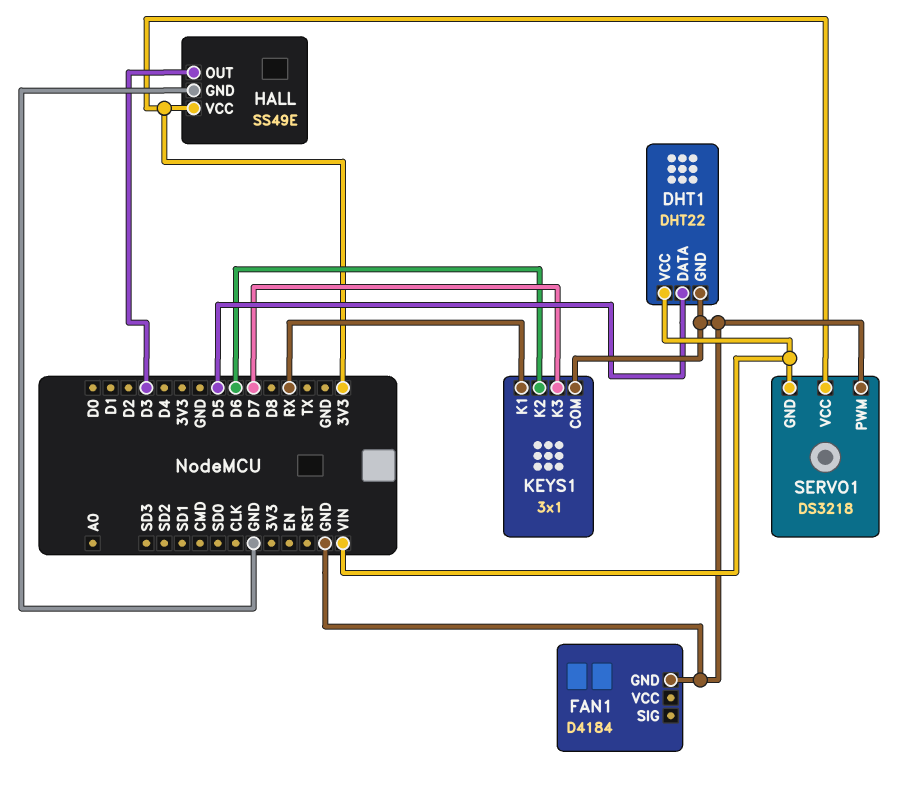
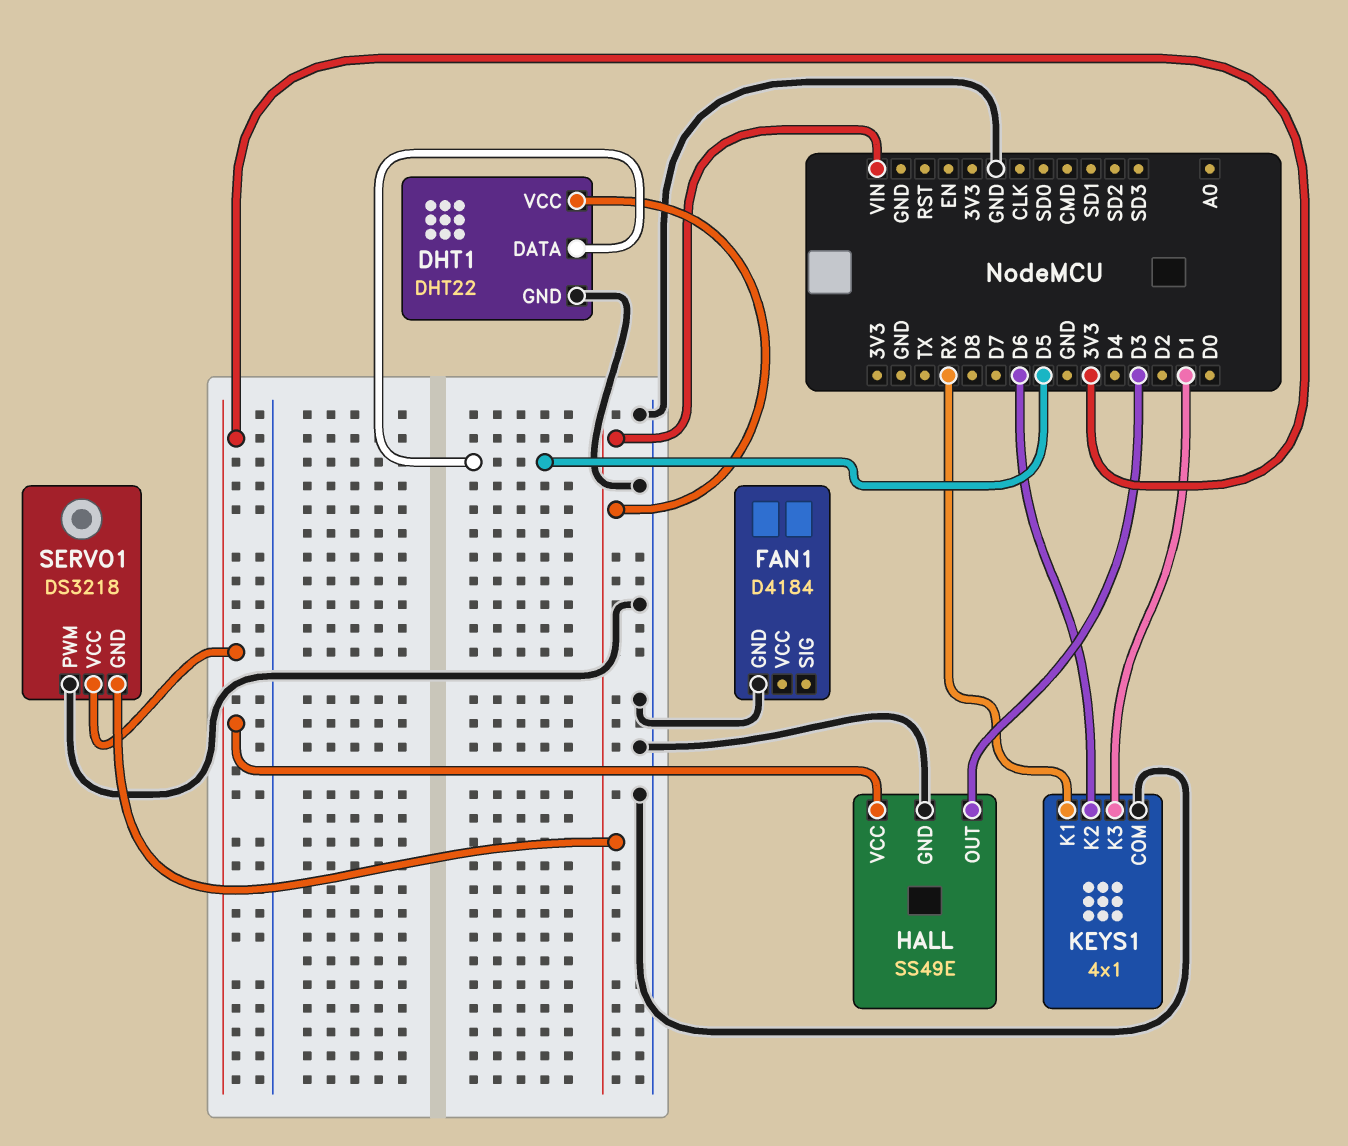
KEYS1: 3x1 -> 4x1
KEYS1 pin K3: D7 -> D1

